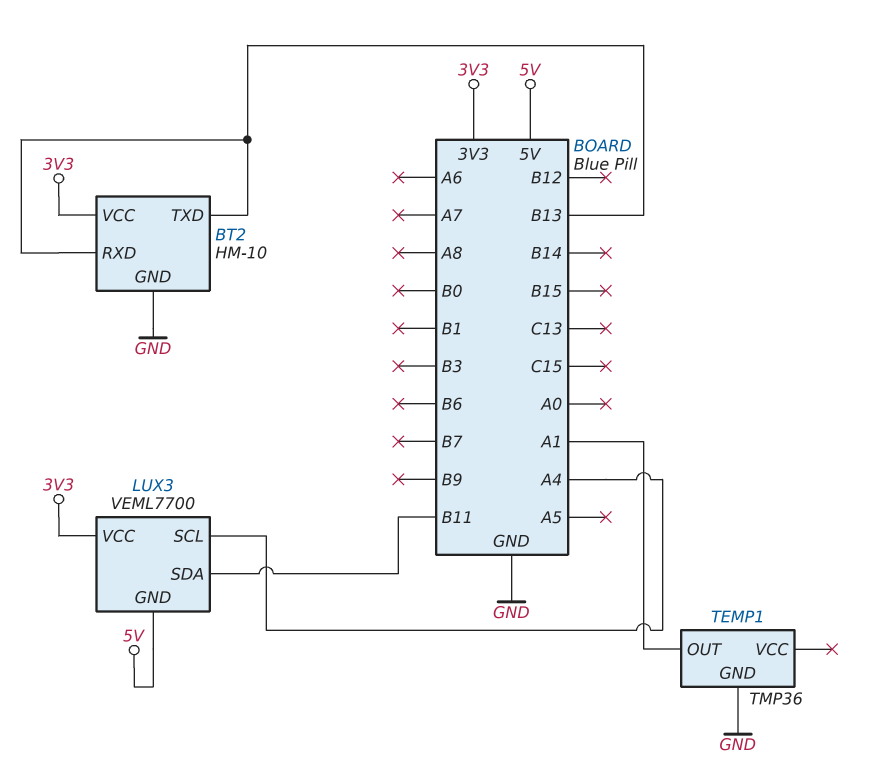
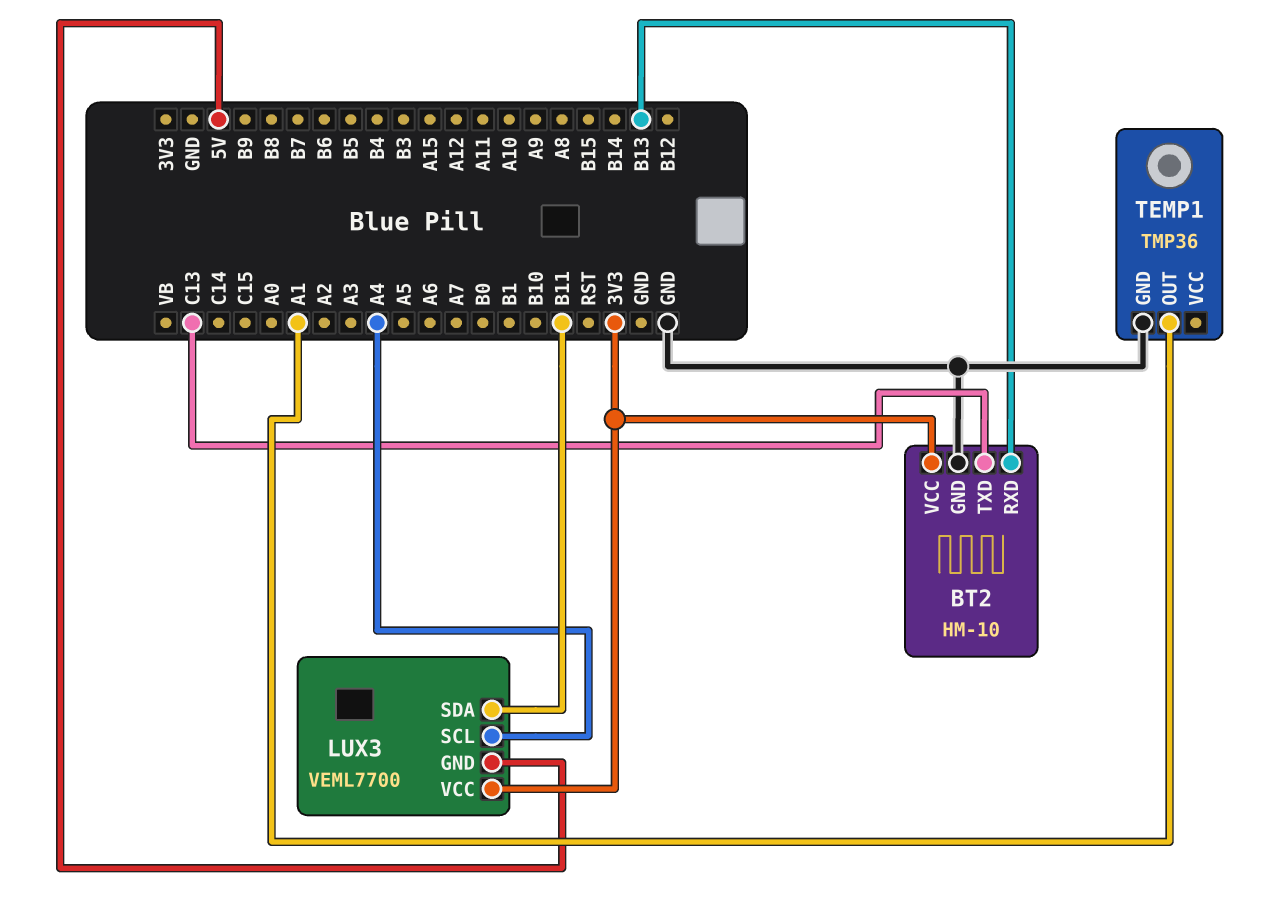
BT2 pin TXD: B13 -> C13

